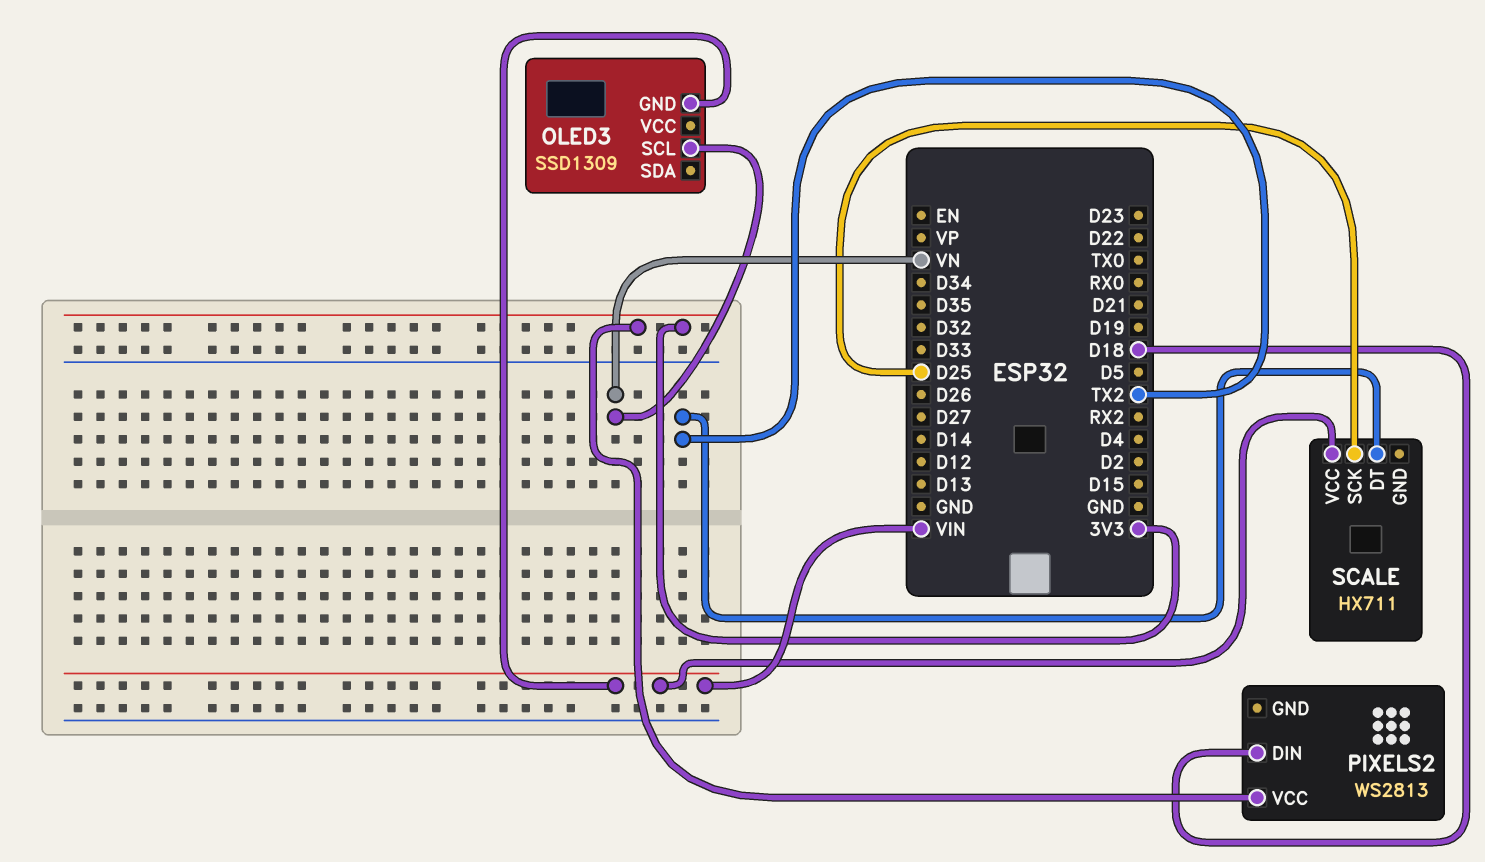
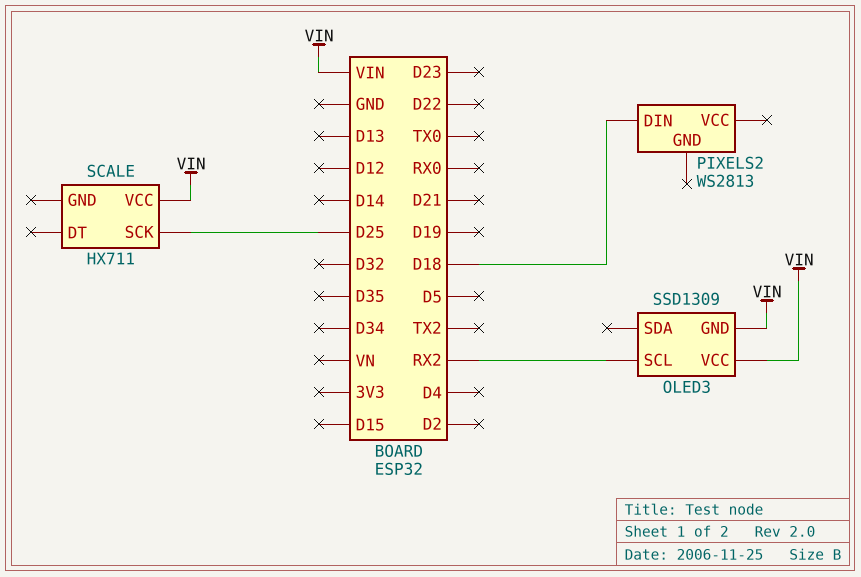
OLED3 pin SCL: VN -> RX2
OLED3 pin VCC: none -> VIN
PIXELS2 pin VCC: 3V3 -> none
SCALE pin DT: TX2 -> none

